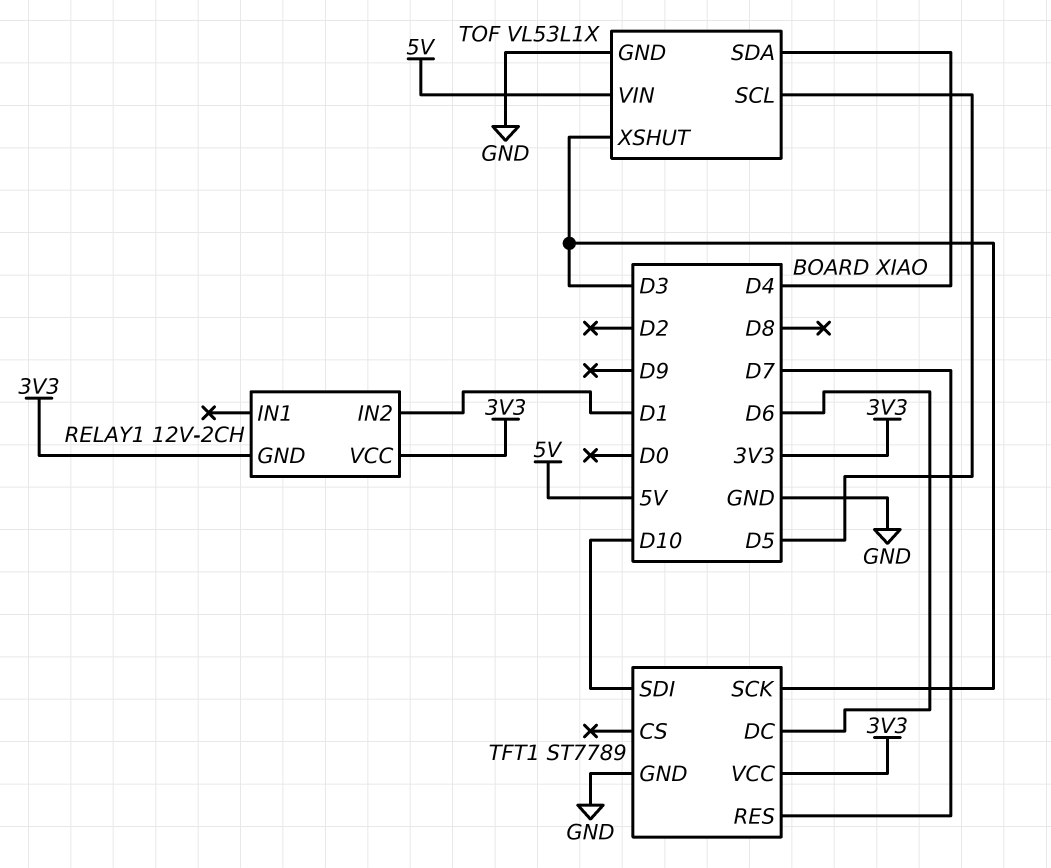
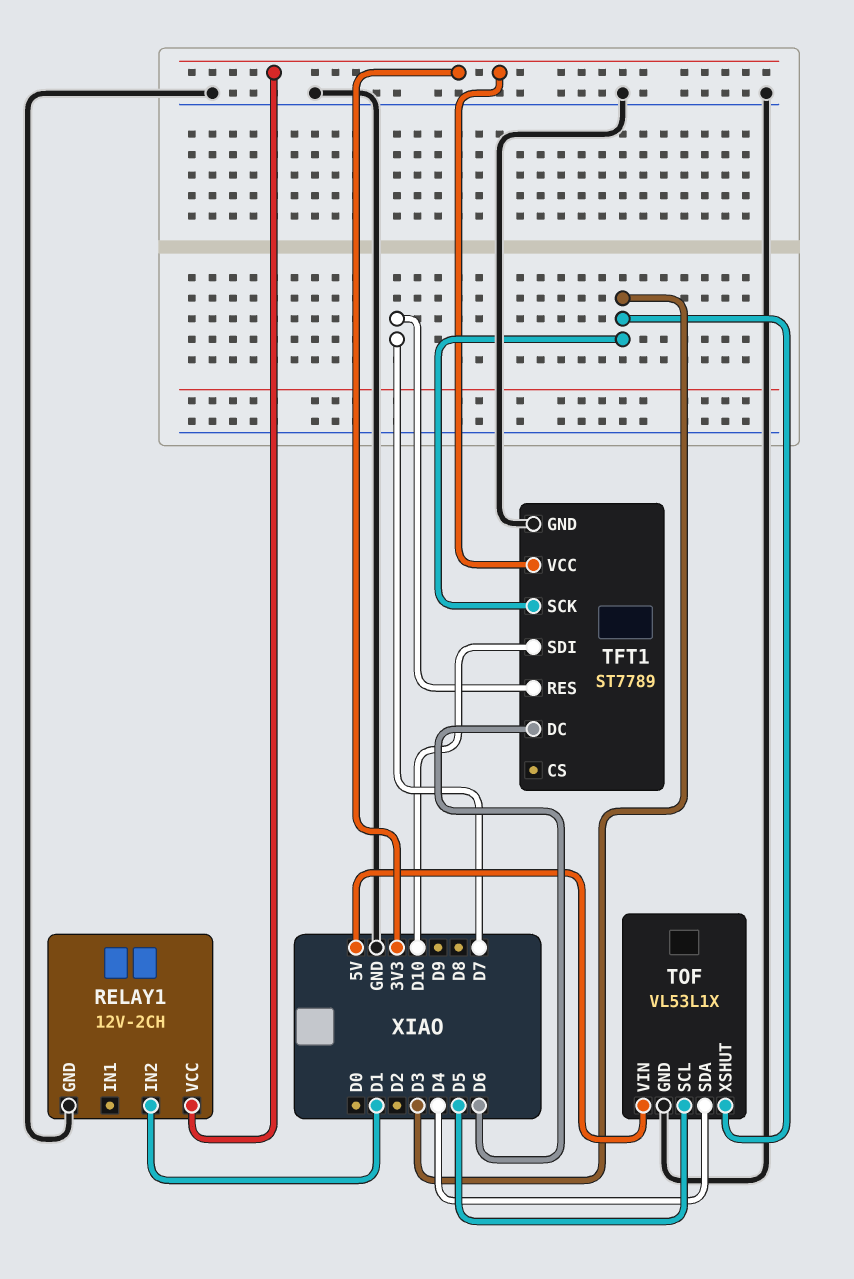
RELAY1 pin GND: 3V3 -> GND

